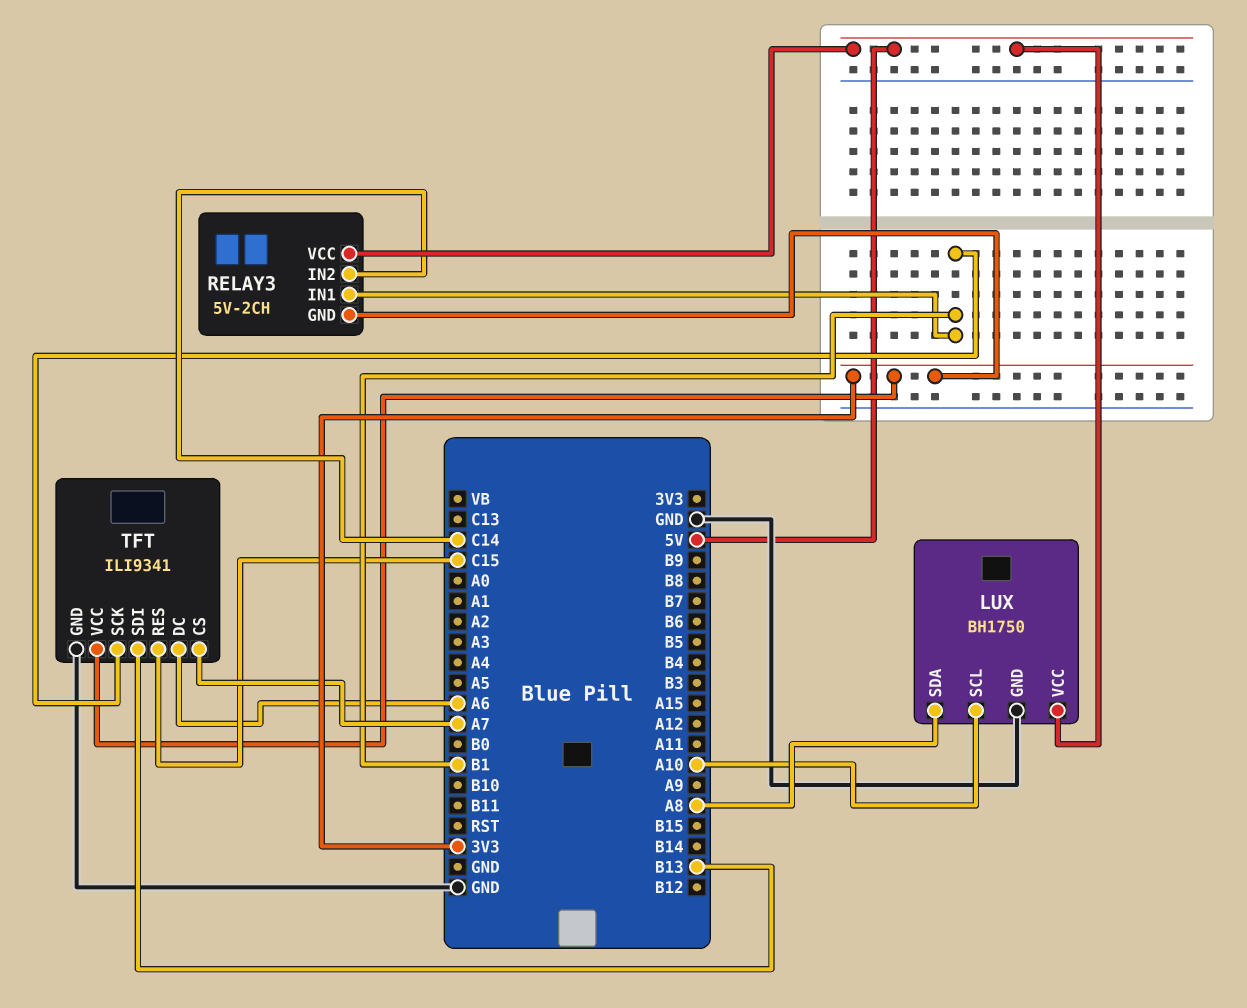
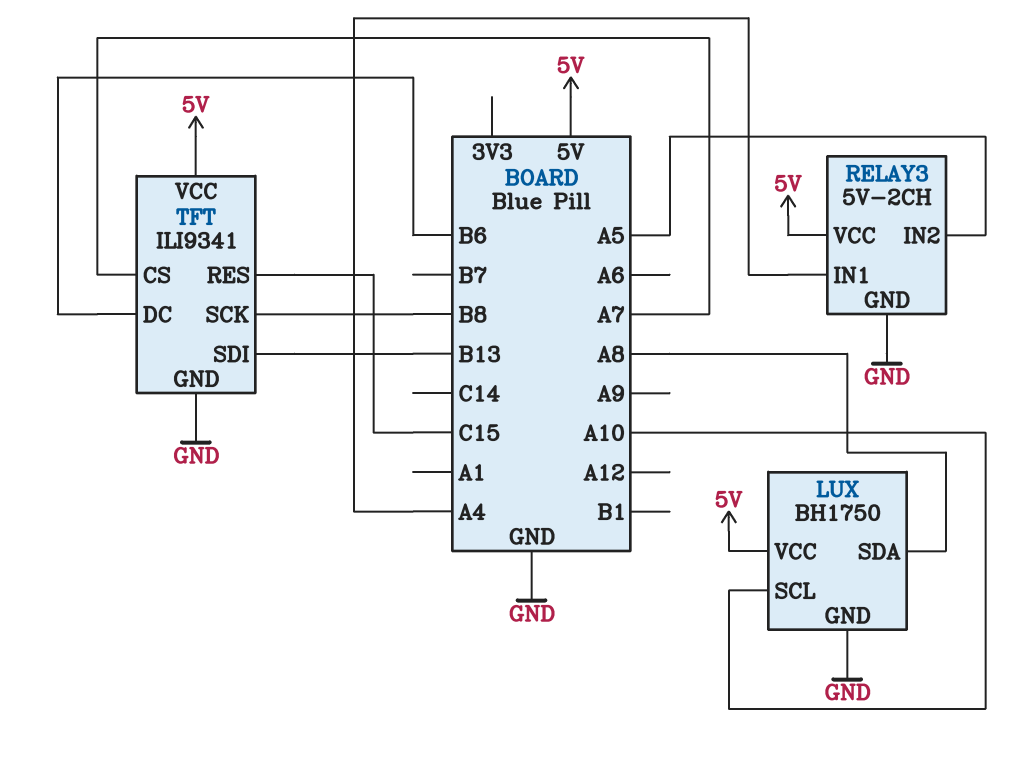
RELAY3 pin GND: 3V3 -> GND
RELAY3 pin IN1: B1 -> A4
RELAY3 pin IN2: C14 -> A5
TFT pin DC: A6 -> B6
TFT pin SCK: B1 -> B8
TFT pin VCC: 3V3 -> 5V

